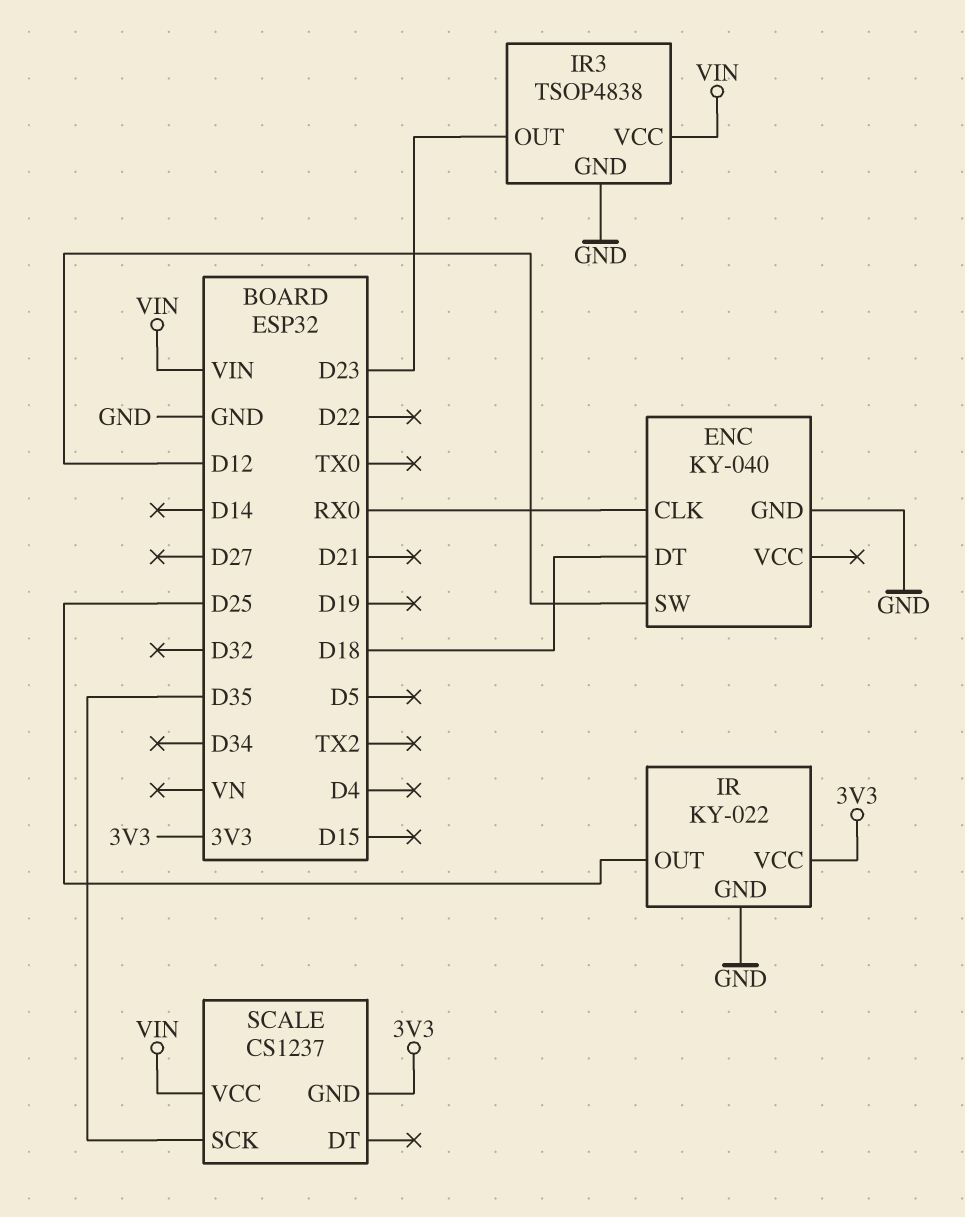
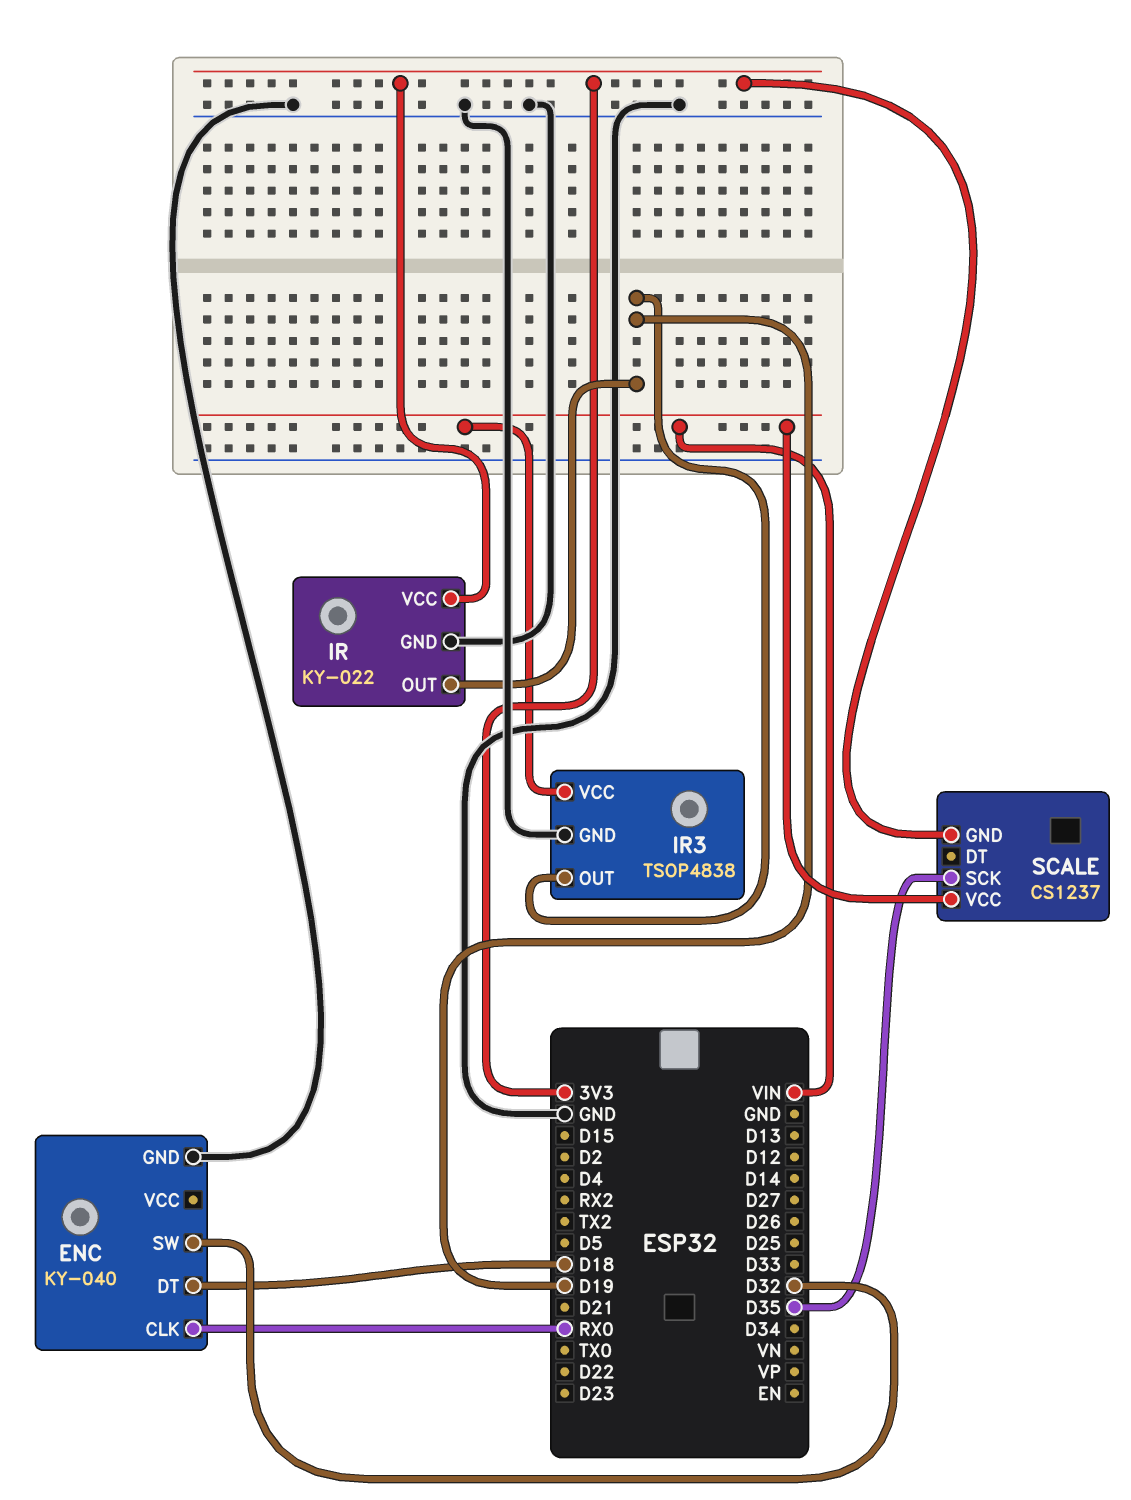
ENC pin SW: D12 -> D32
IR pin OUT: D25 -> D19
IR3 pin OUT: D23 -> D19

